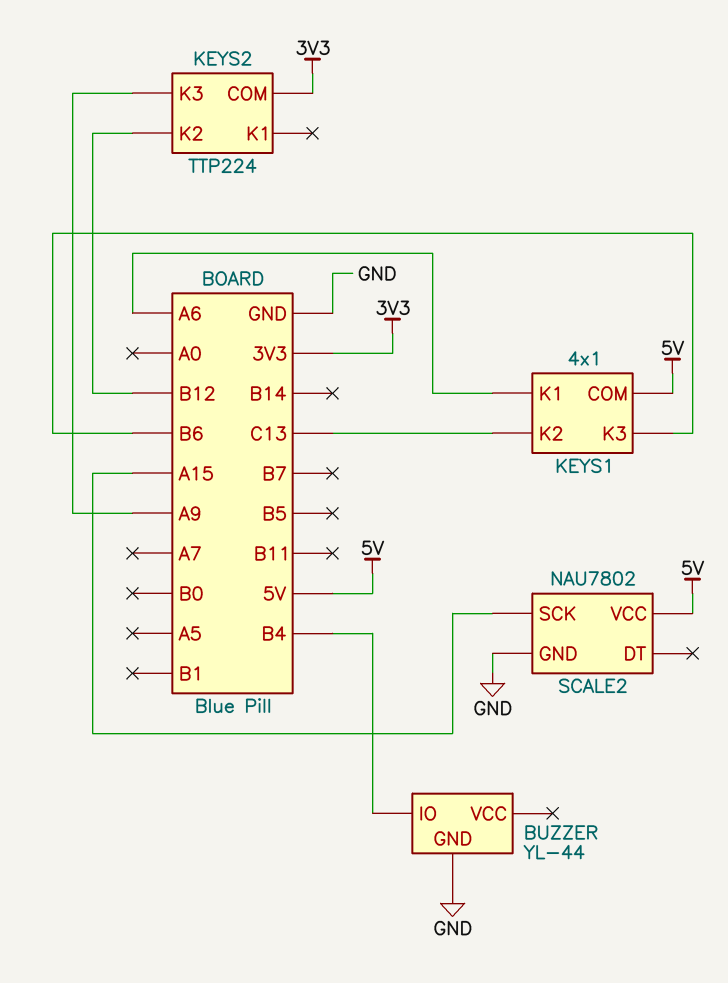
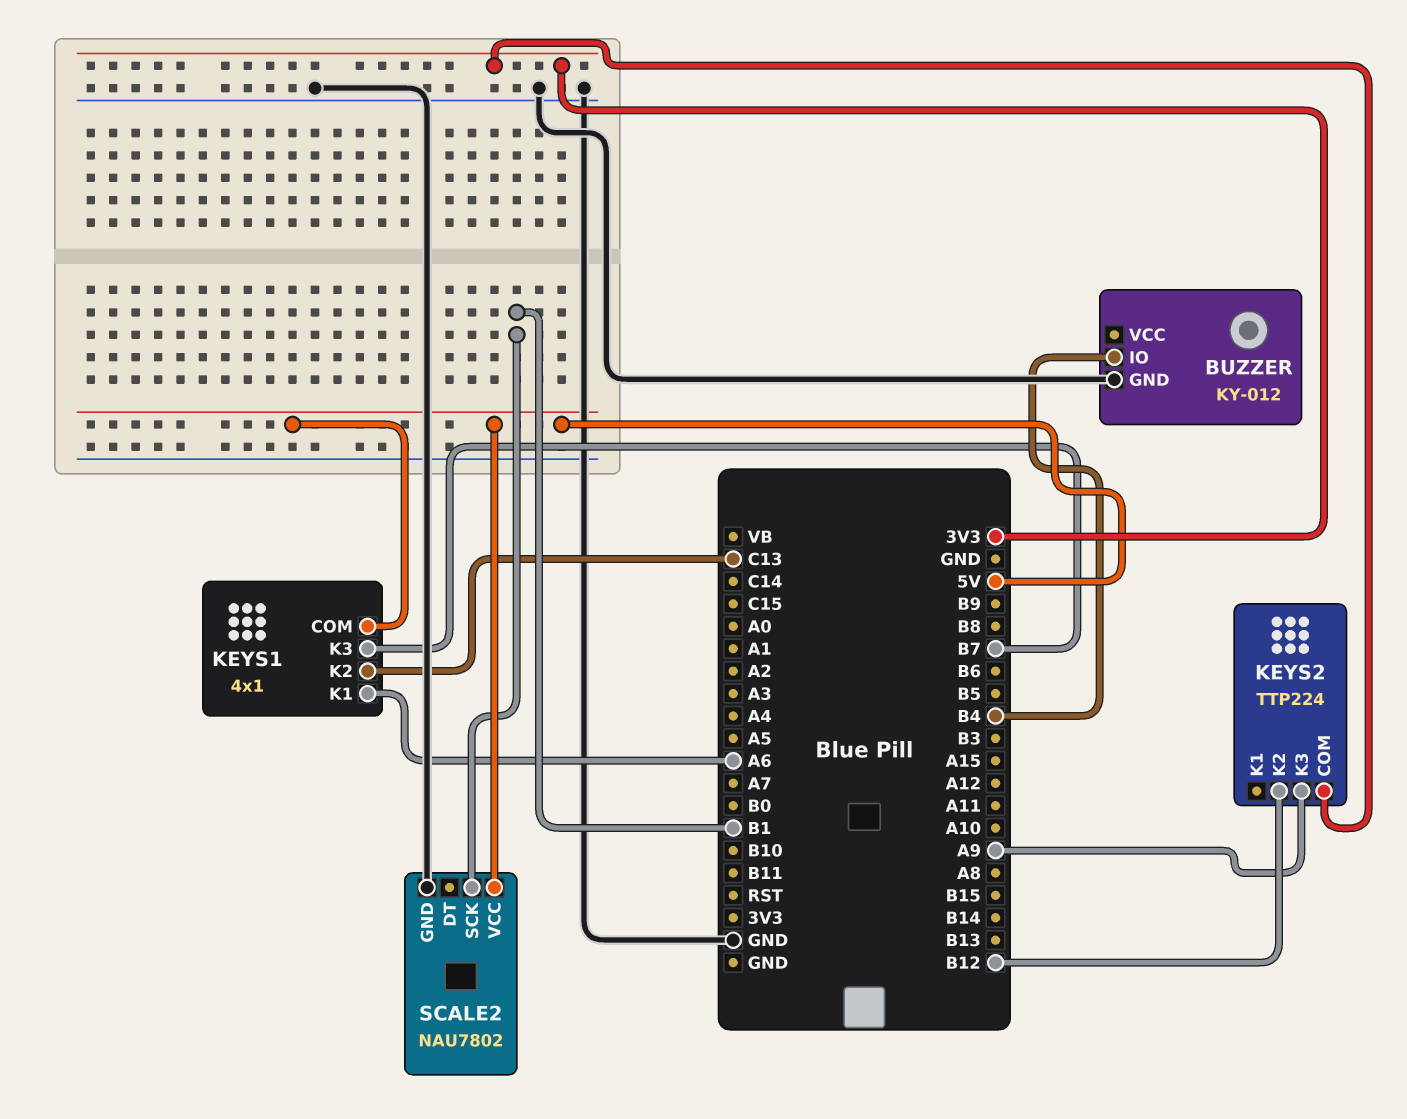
BUZZER: YL-44 -> KY-012
KEYS1 pin K3: B6 -> B7
SCALE2 pin SCK: A15 -> B1

